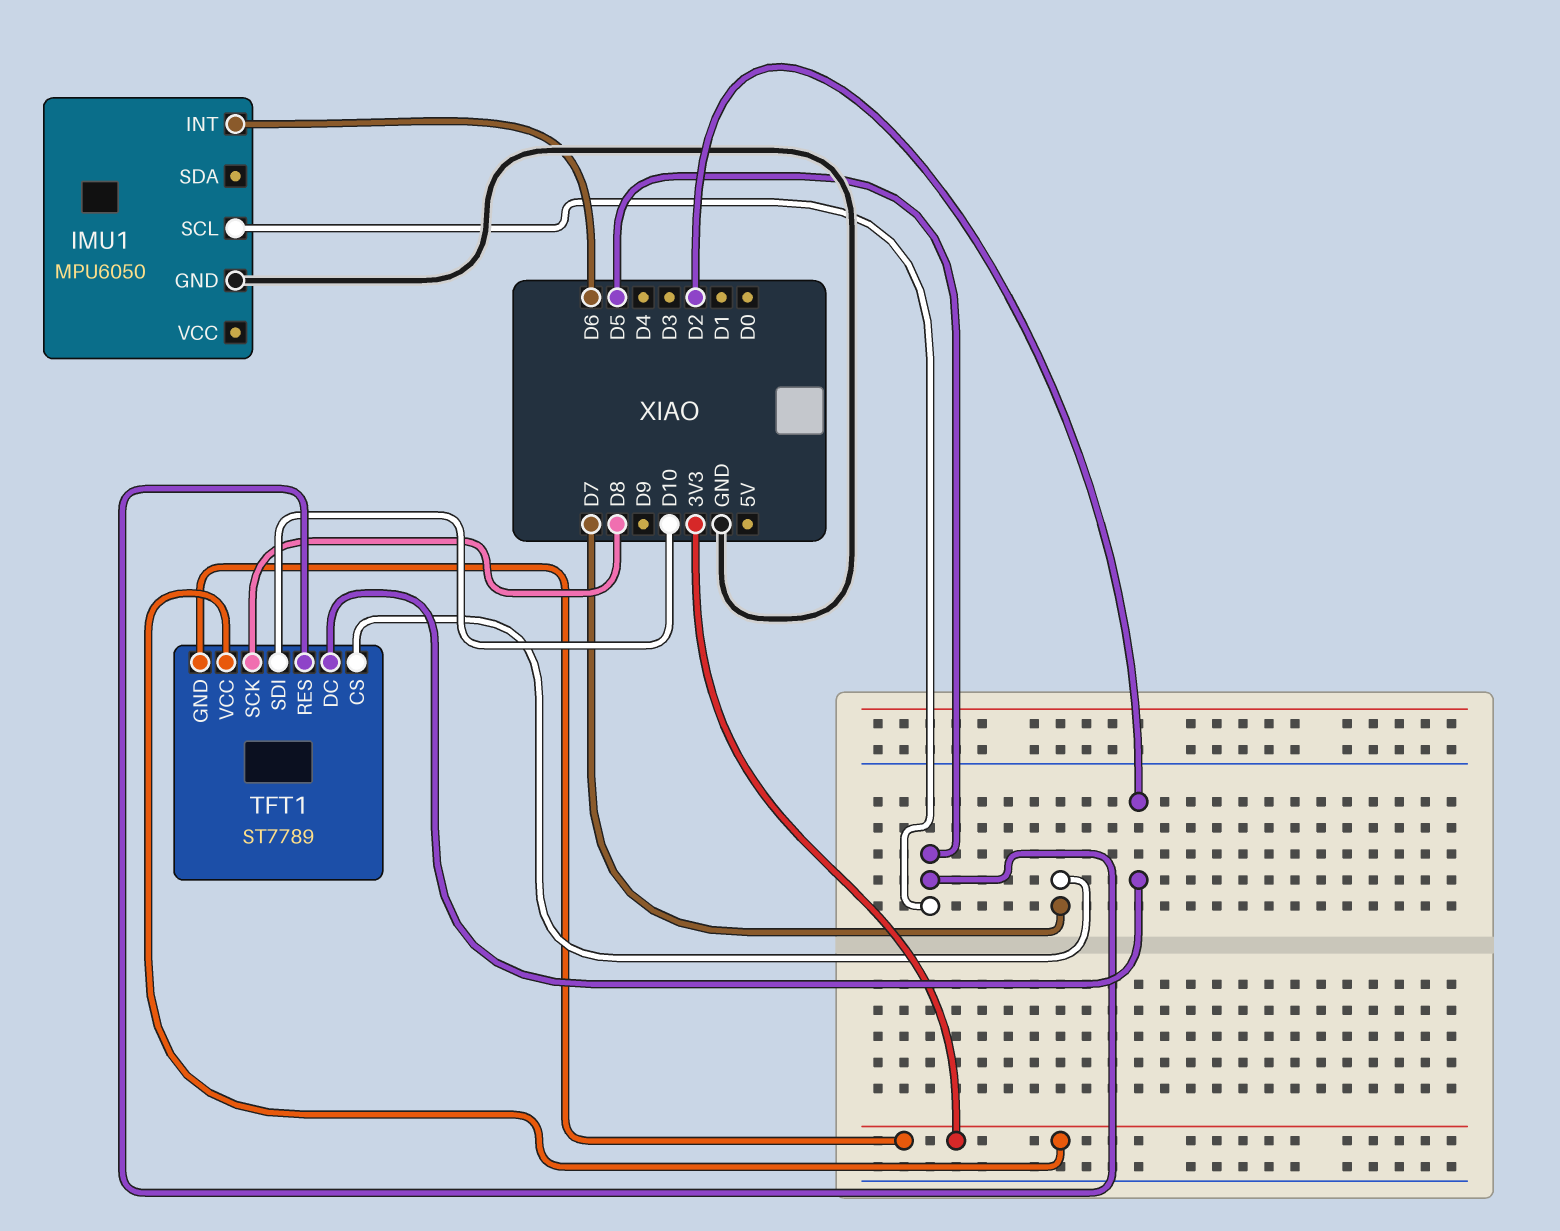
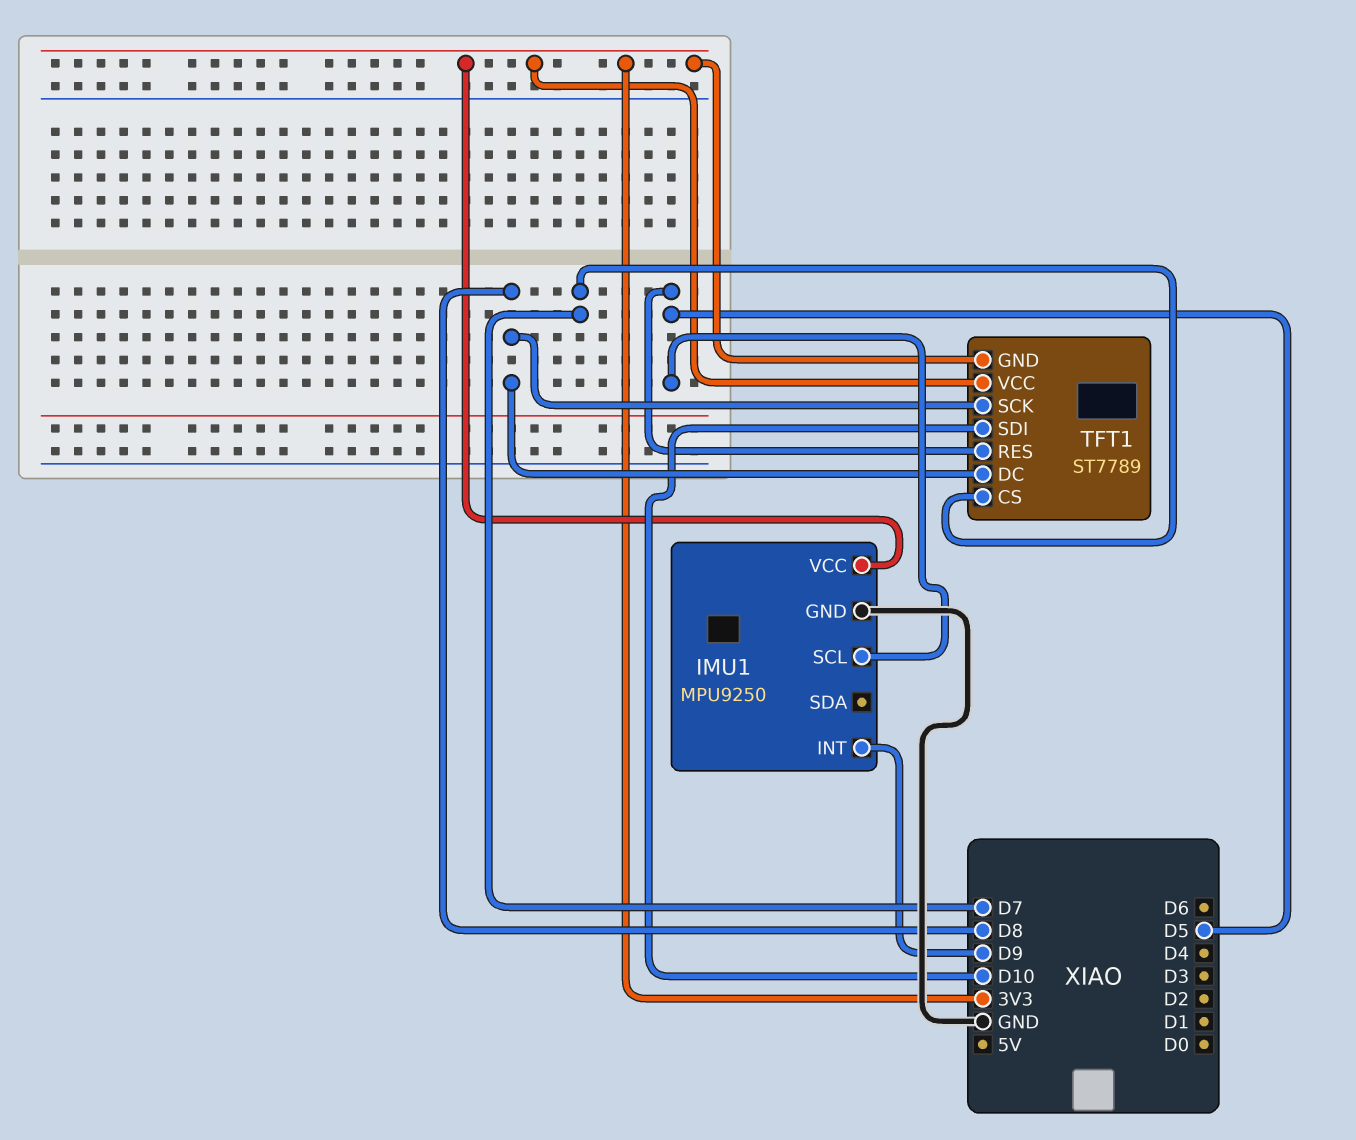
IMU1: MPU6050 -> MPU9250
IMU1 pin INT: D6 -> D9
IMU1 pin VCC: none -> 3V3
TFT1 pin DC: D2 -> D8

